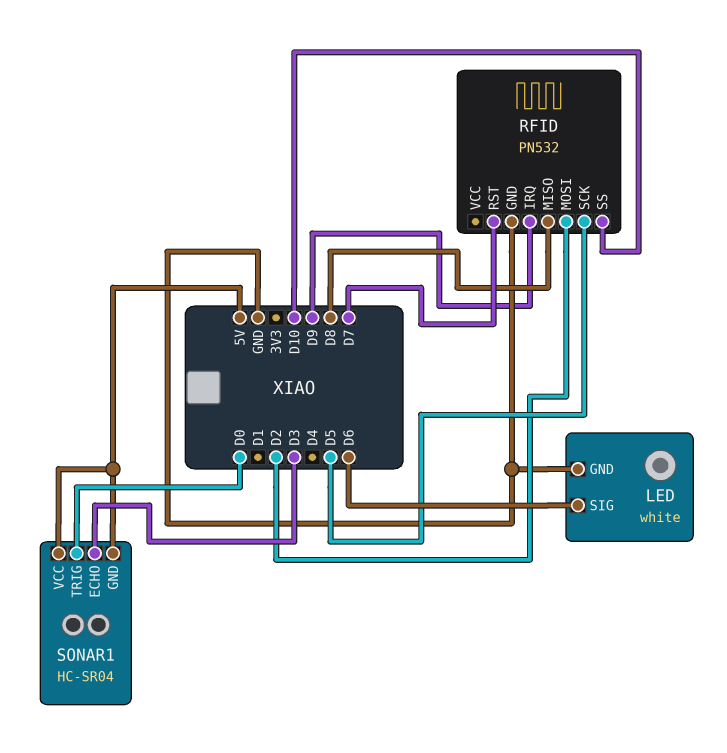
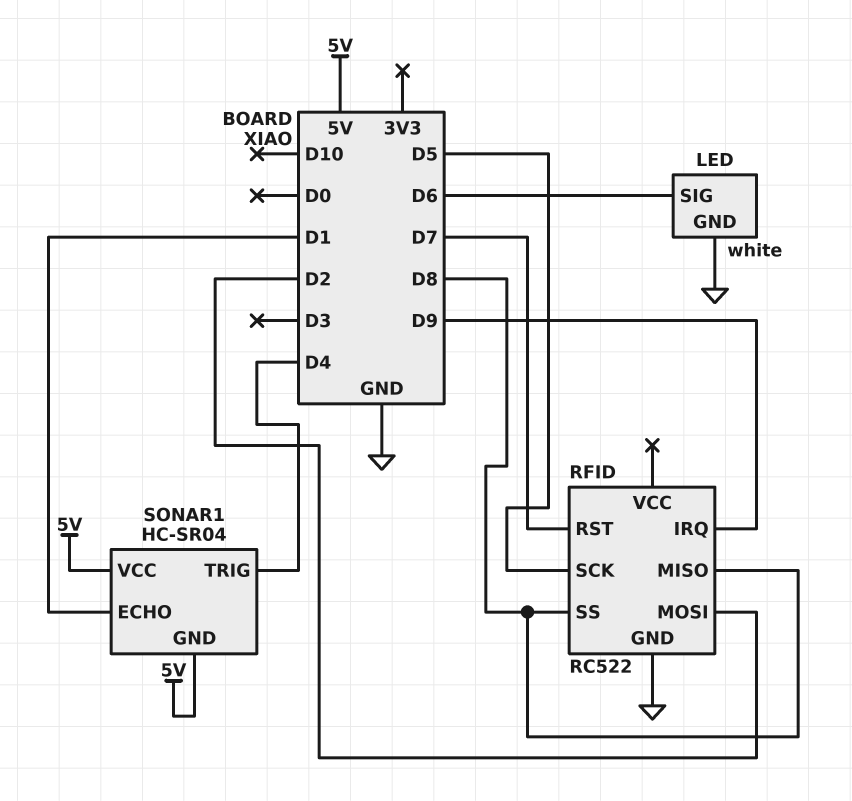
RFID: PN532 -> RC522
RFID pin SS: D10 -> D8
SONAR1 pin ECHO: D3 -> D1
SONAR1 pin TRIG: D0 -> D4

